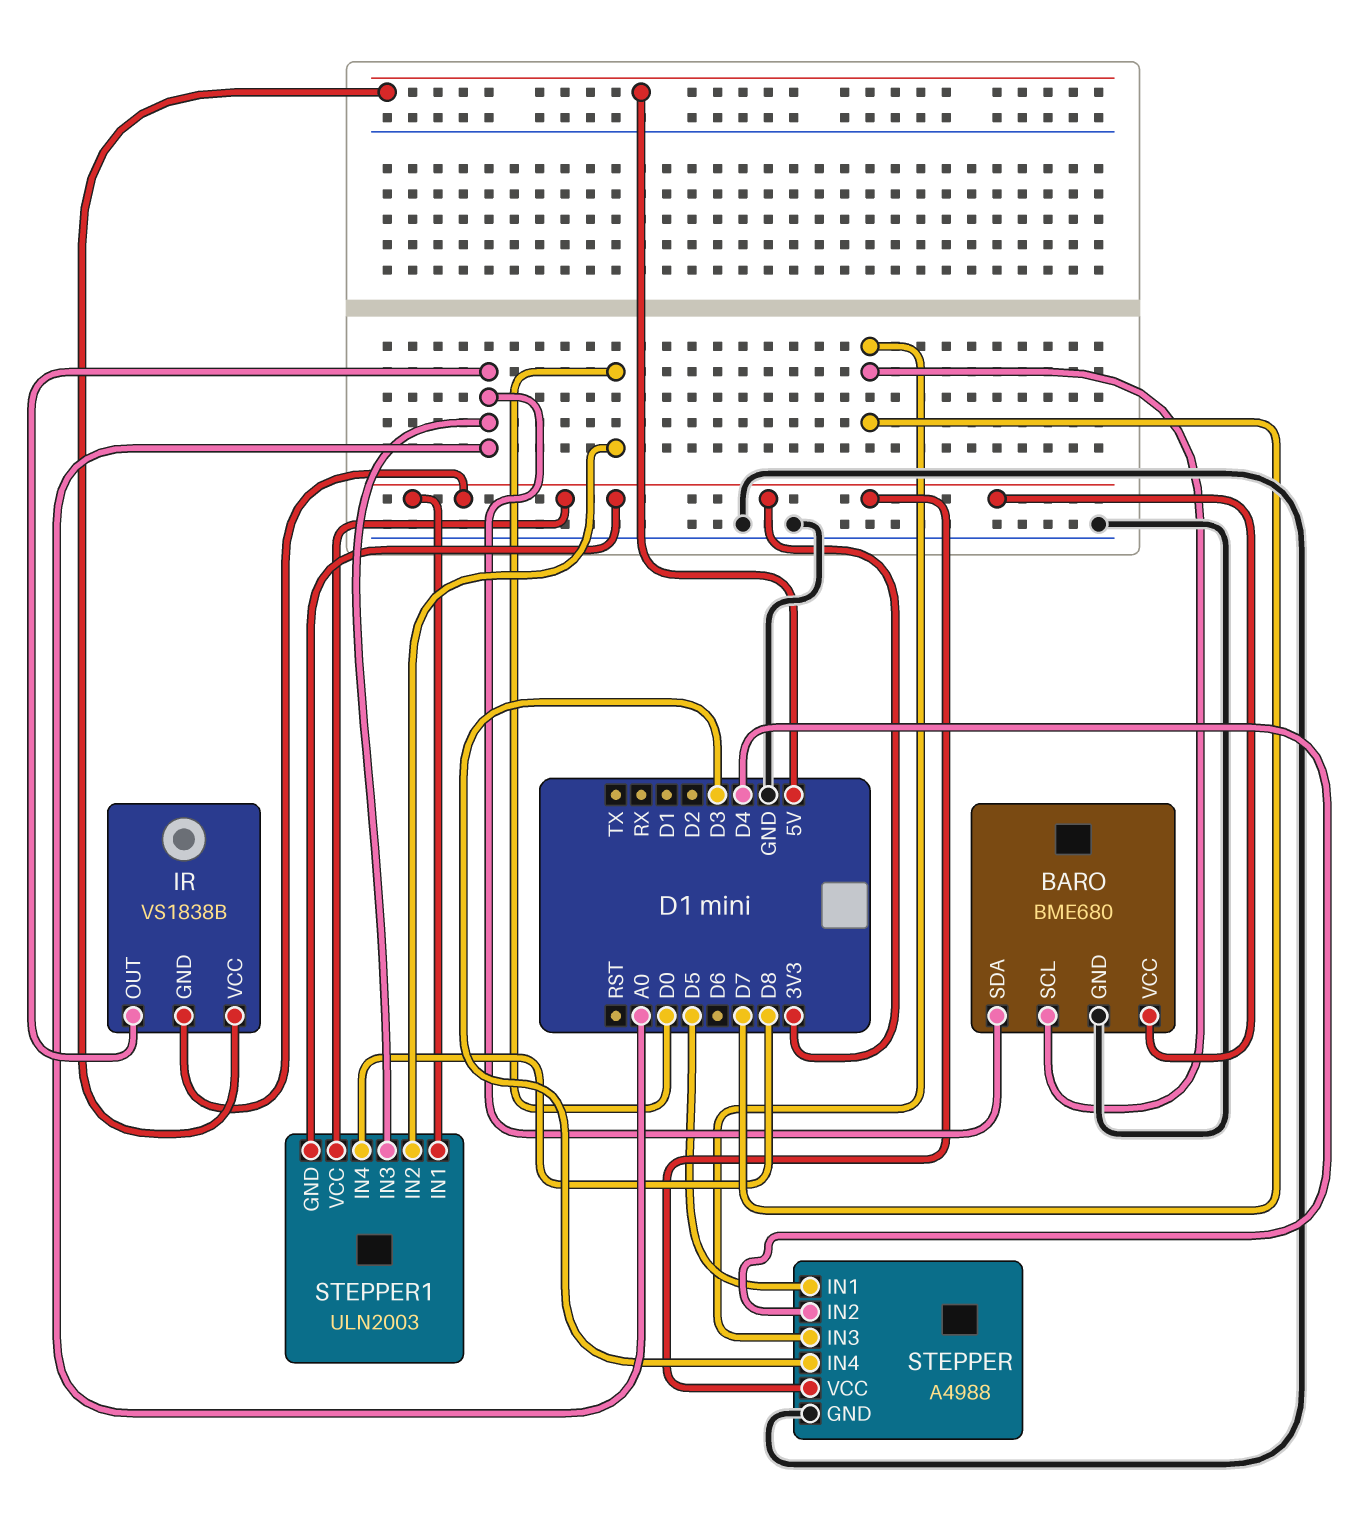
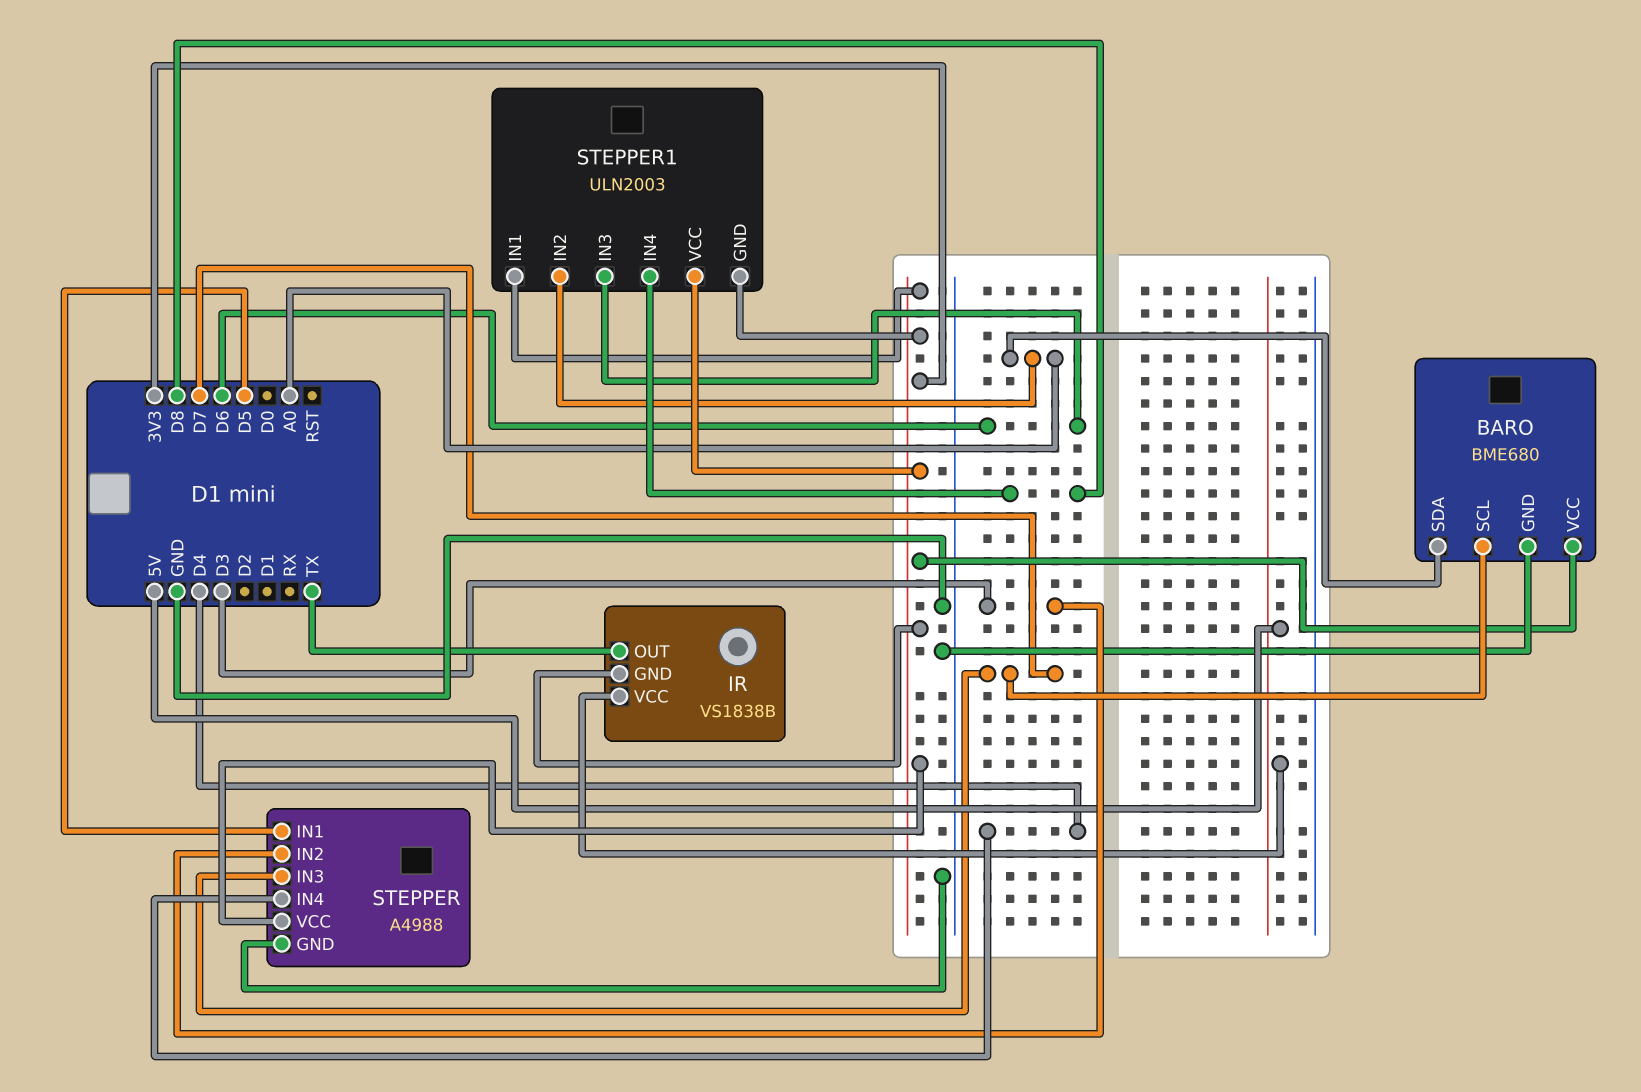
IR pin OUT: A0 -> TX
STEPPER pin IN2: D4 -> D3
STEPPER pin IN4: D3 -> D4
STEPPER1 pin IN2: D0 -> A0
STEPPER1 pin IN3: A0 -> D6

